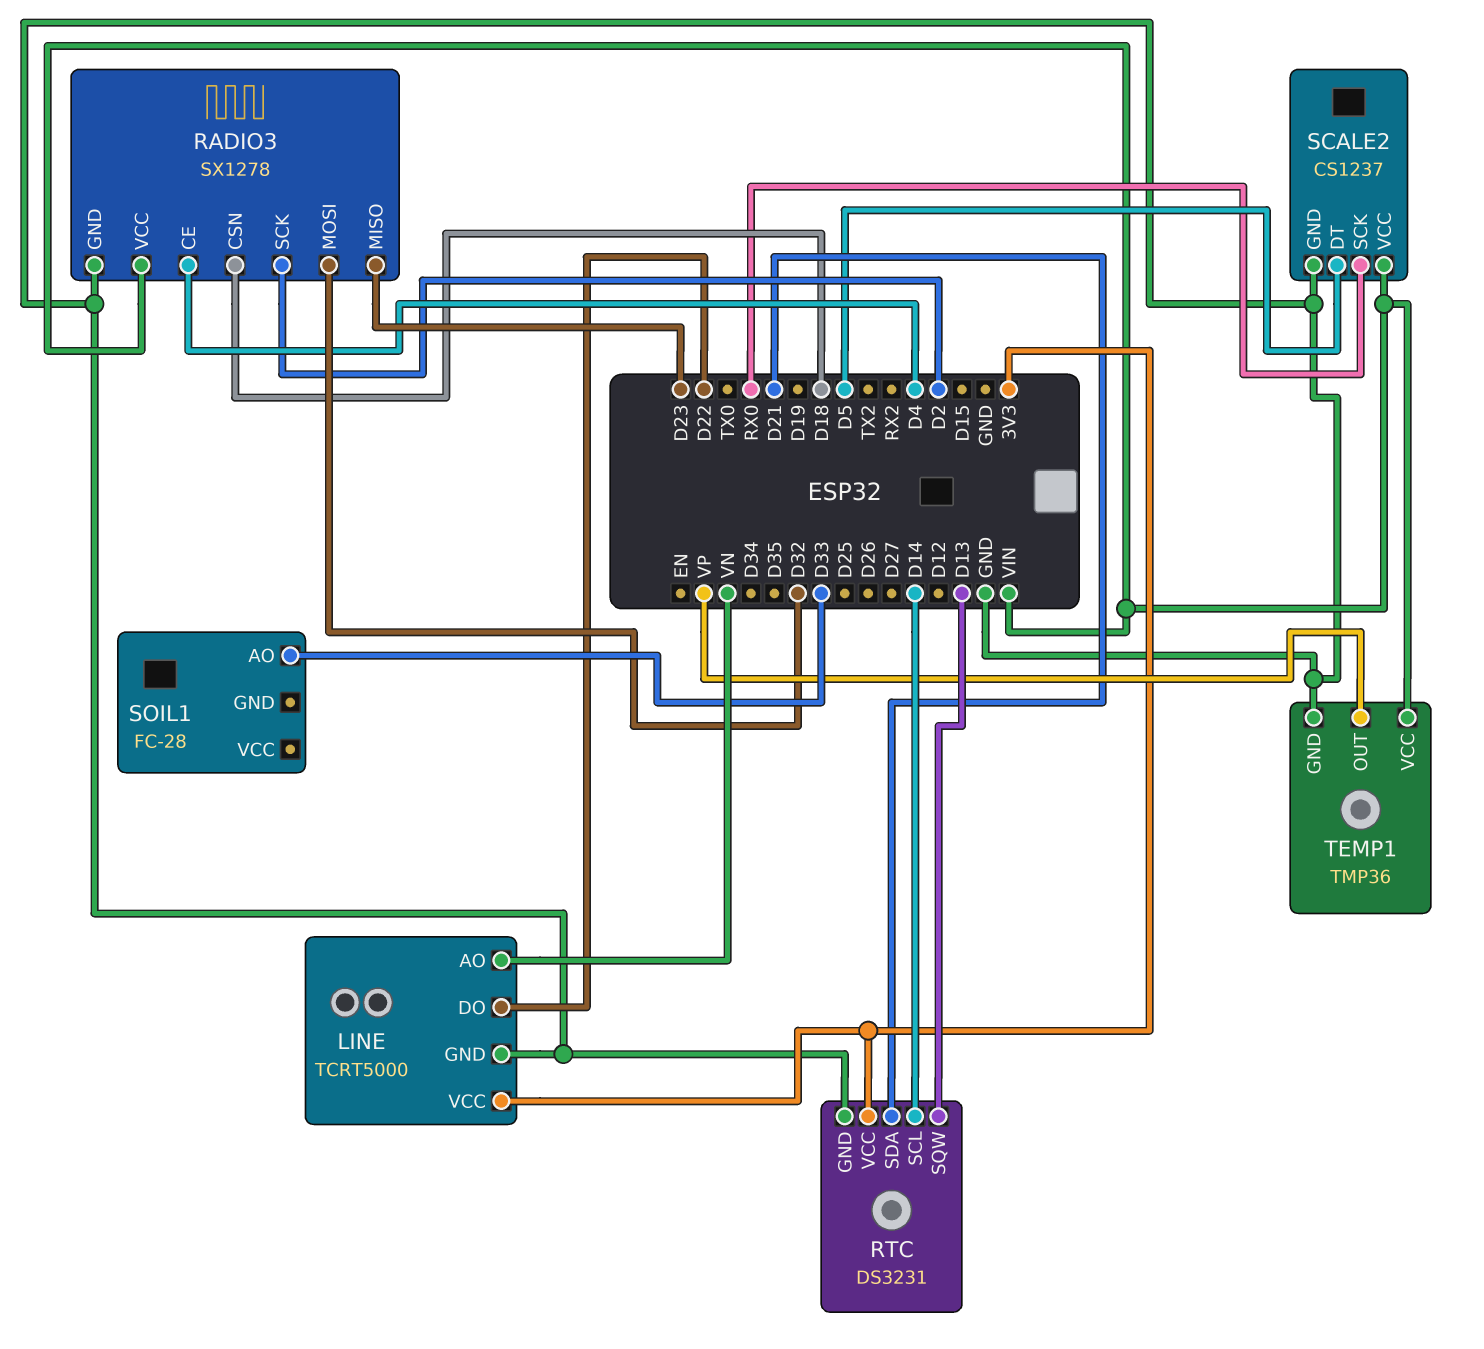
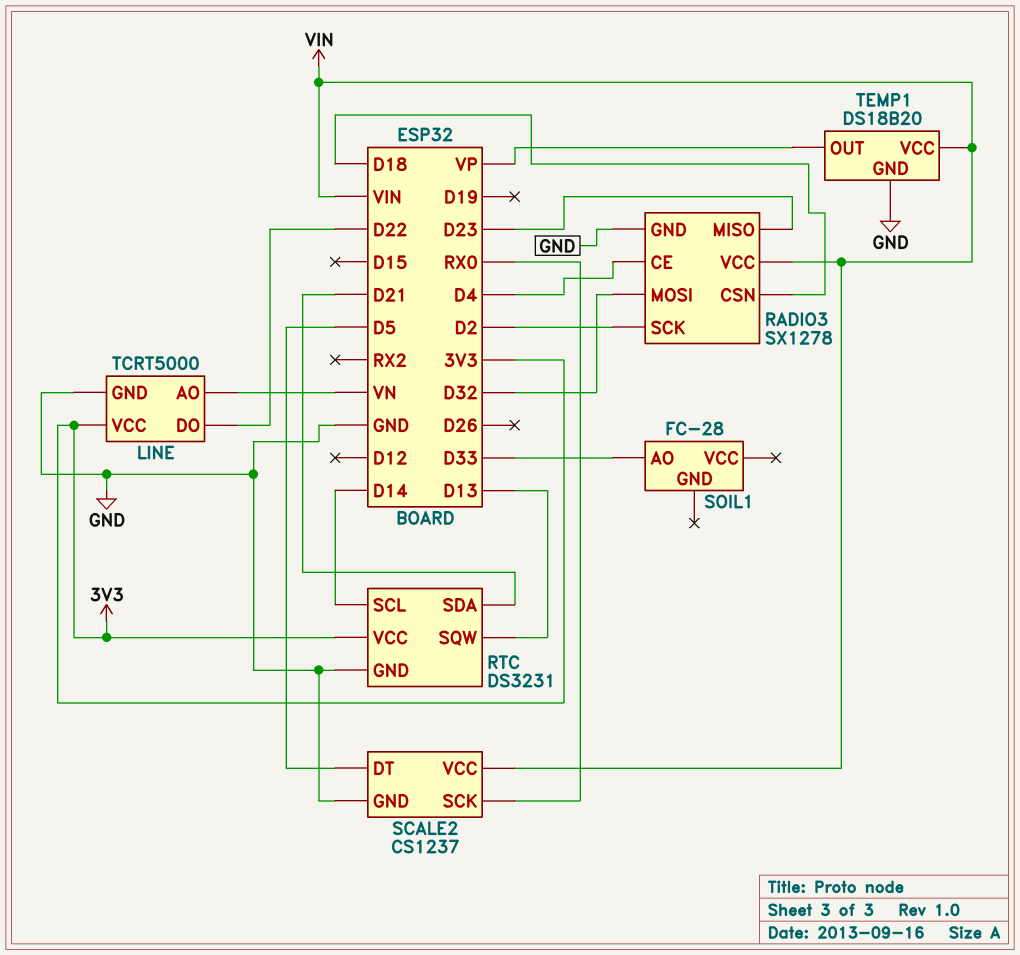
TEMP1: TMP36 -> DS18B20

